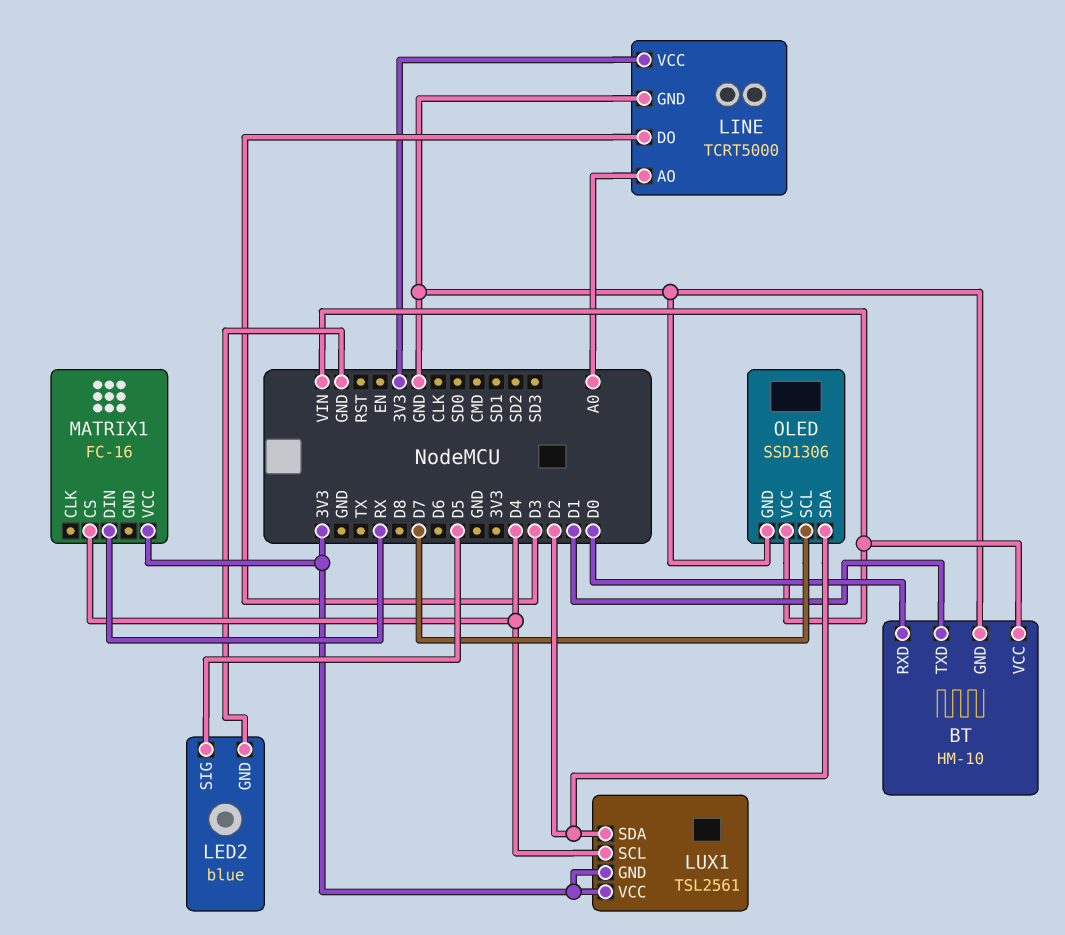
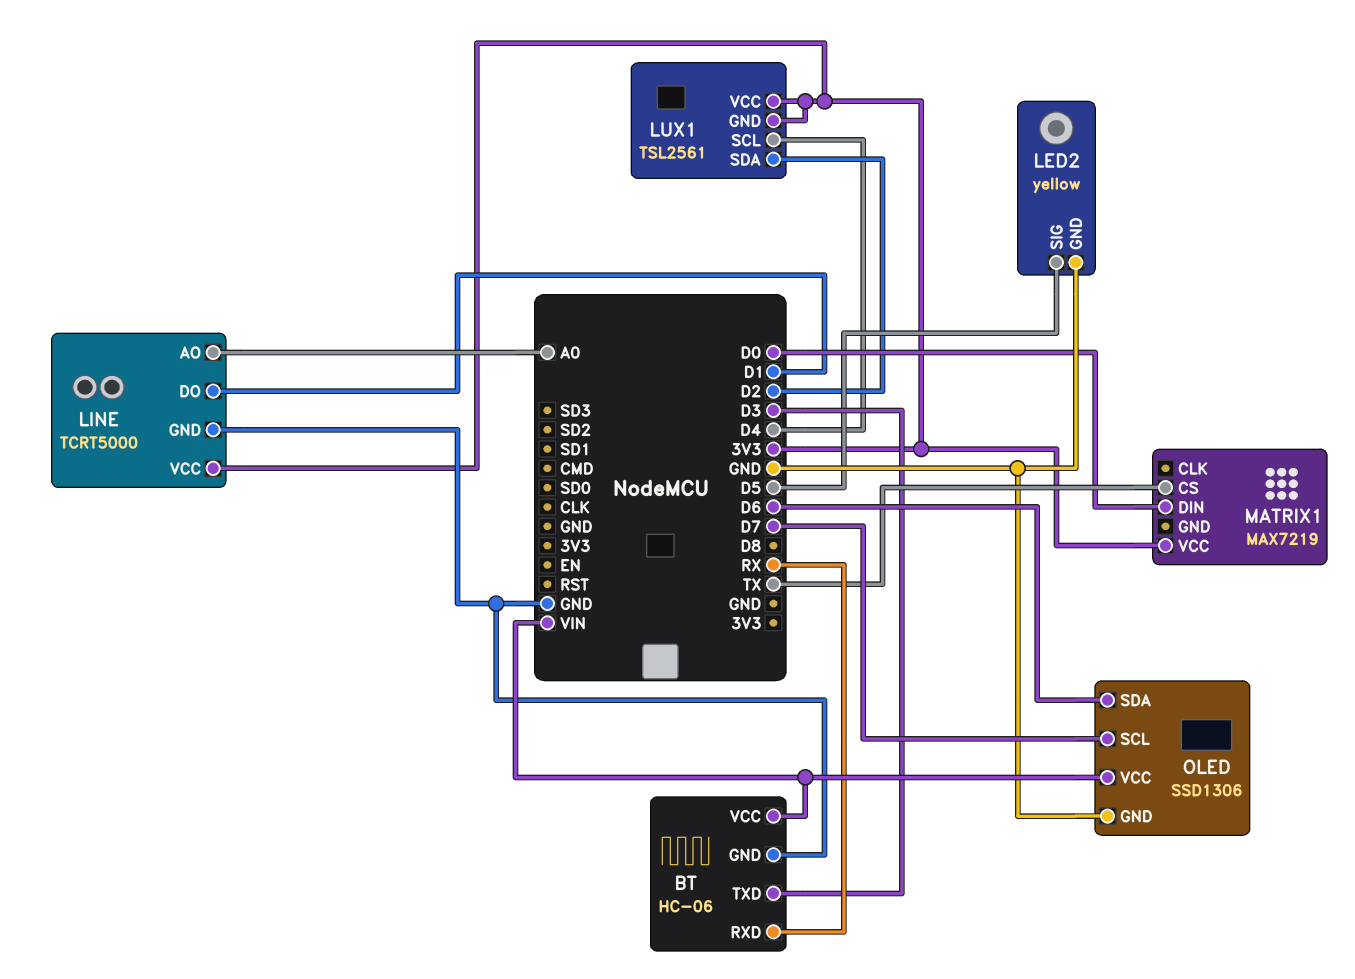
BT: HM-10 -> HC-06
BT pin RXD: D0 -> RX
BT pin TXD: D1 -> D3
LED2: blue -> yellow
LINE pin DO: D3 -> D1
MATRIX1: FC-16 -> MAX7219
MATRIX1 pin CS: D4 -> TX
MATRIX1 pin DIN: RX -> D0
OLED pin SDA: D2 -> D6

